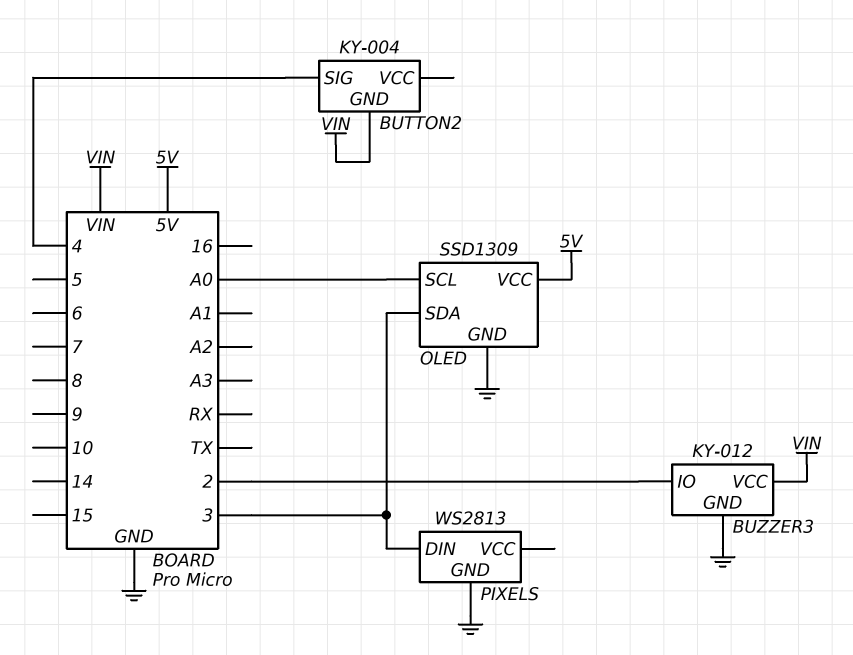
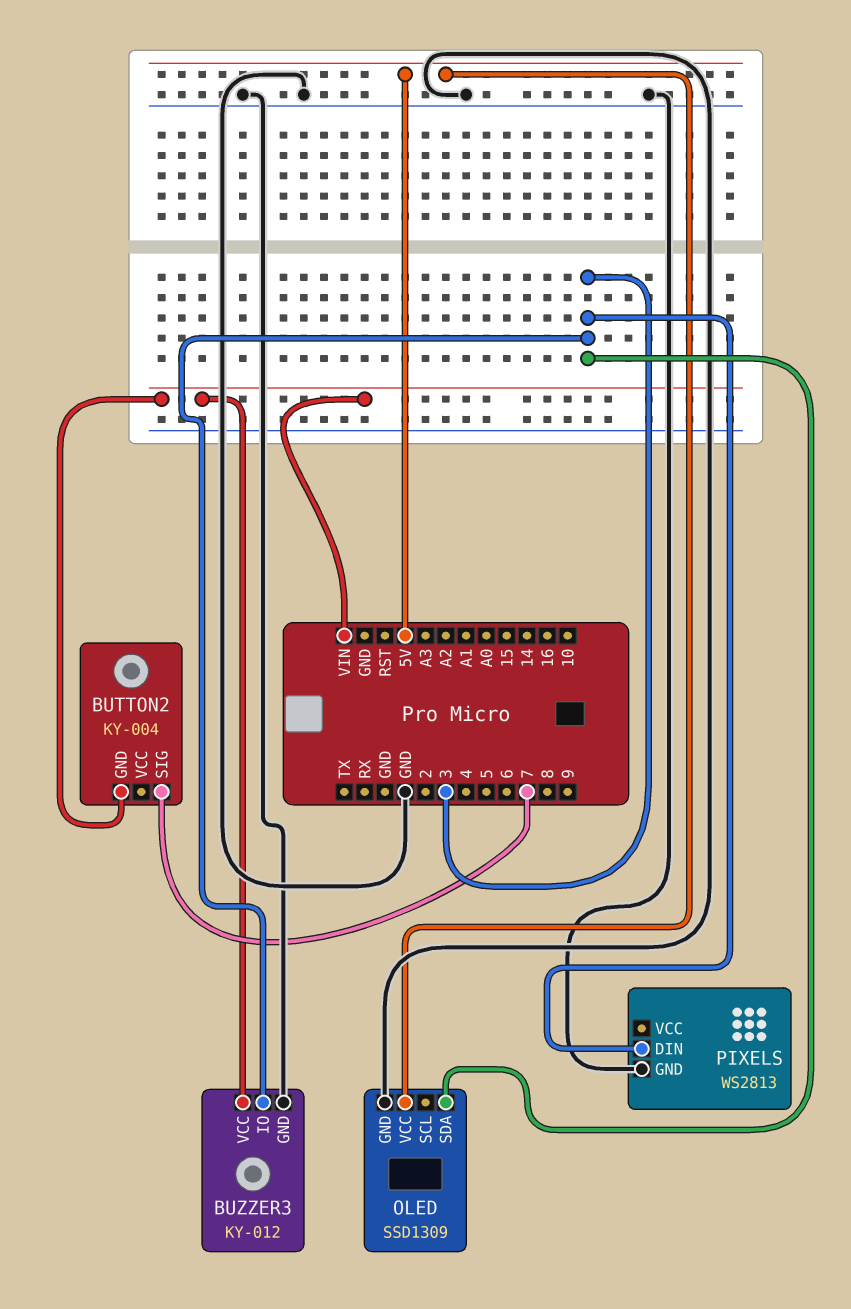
BUTTON2 pin SIG: 4 -> 7
BUZZER3 pin IO: 2 -> 3
OLED pin SCL: A0 -> none

